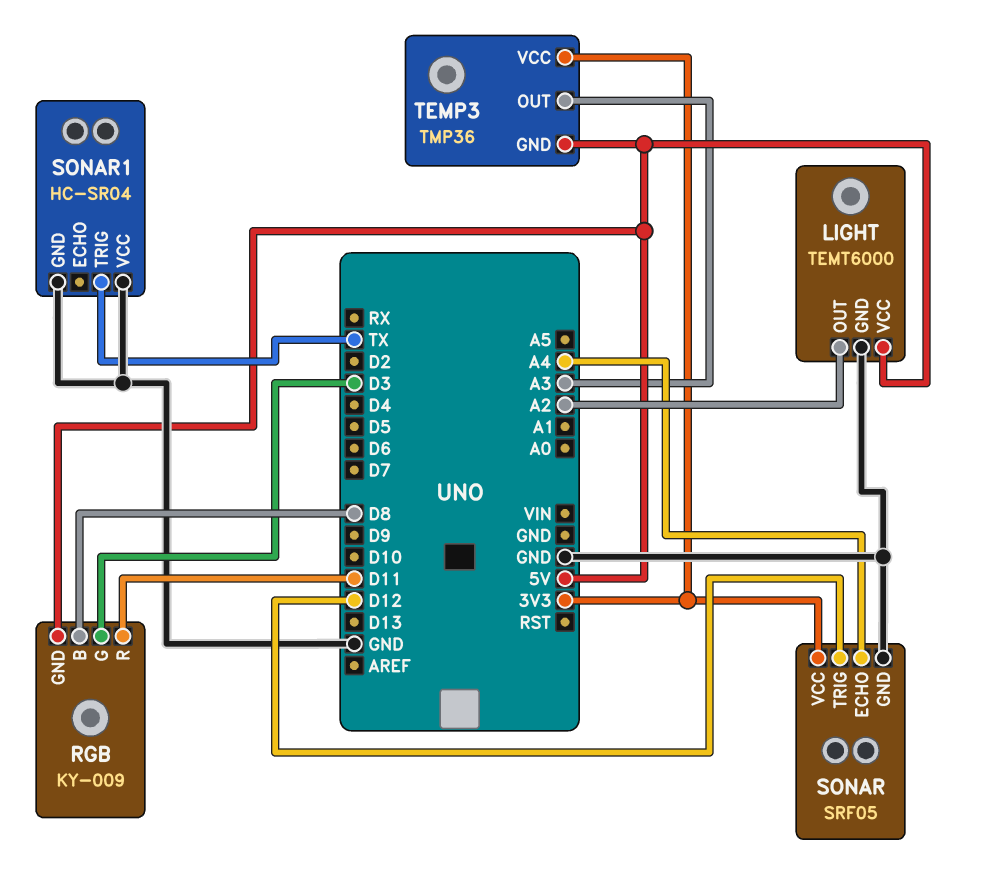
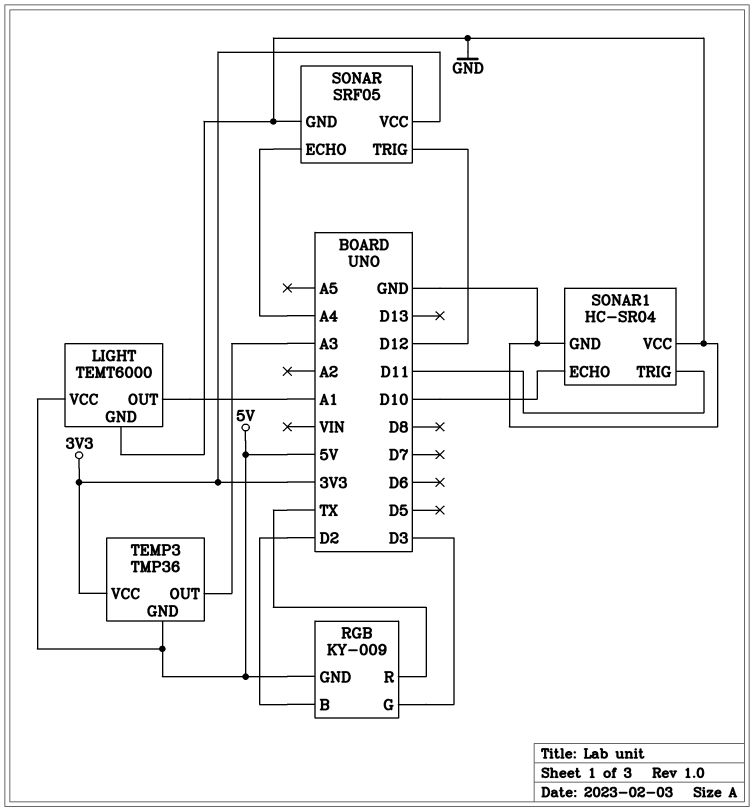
LIGHT pin OUT: A2 -> A1
RGB pin B: D8 -> D2
RGB pin R: D11 -> TX
SONAR1 pin ECHO: none -> D10
SONAR1 pin TRIG: TX -> D11

